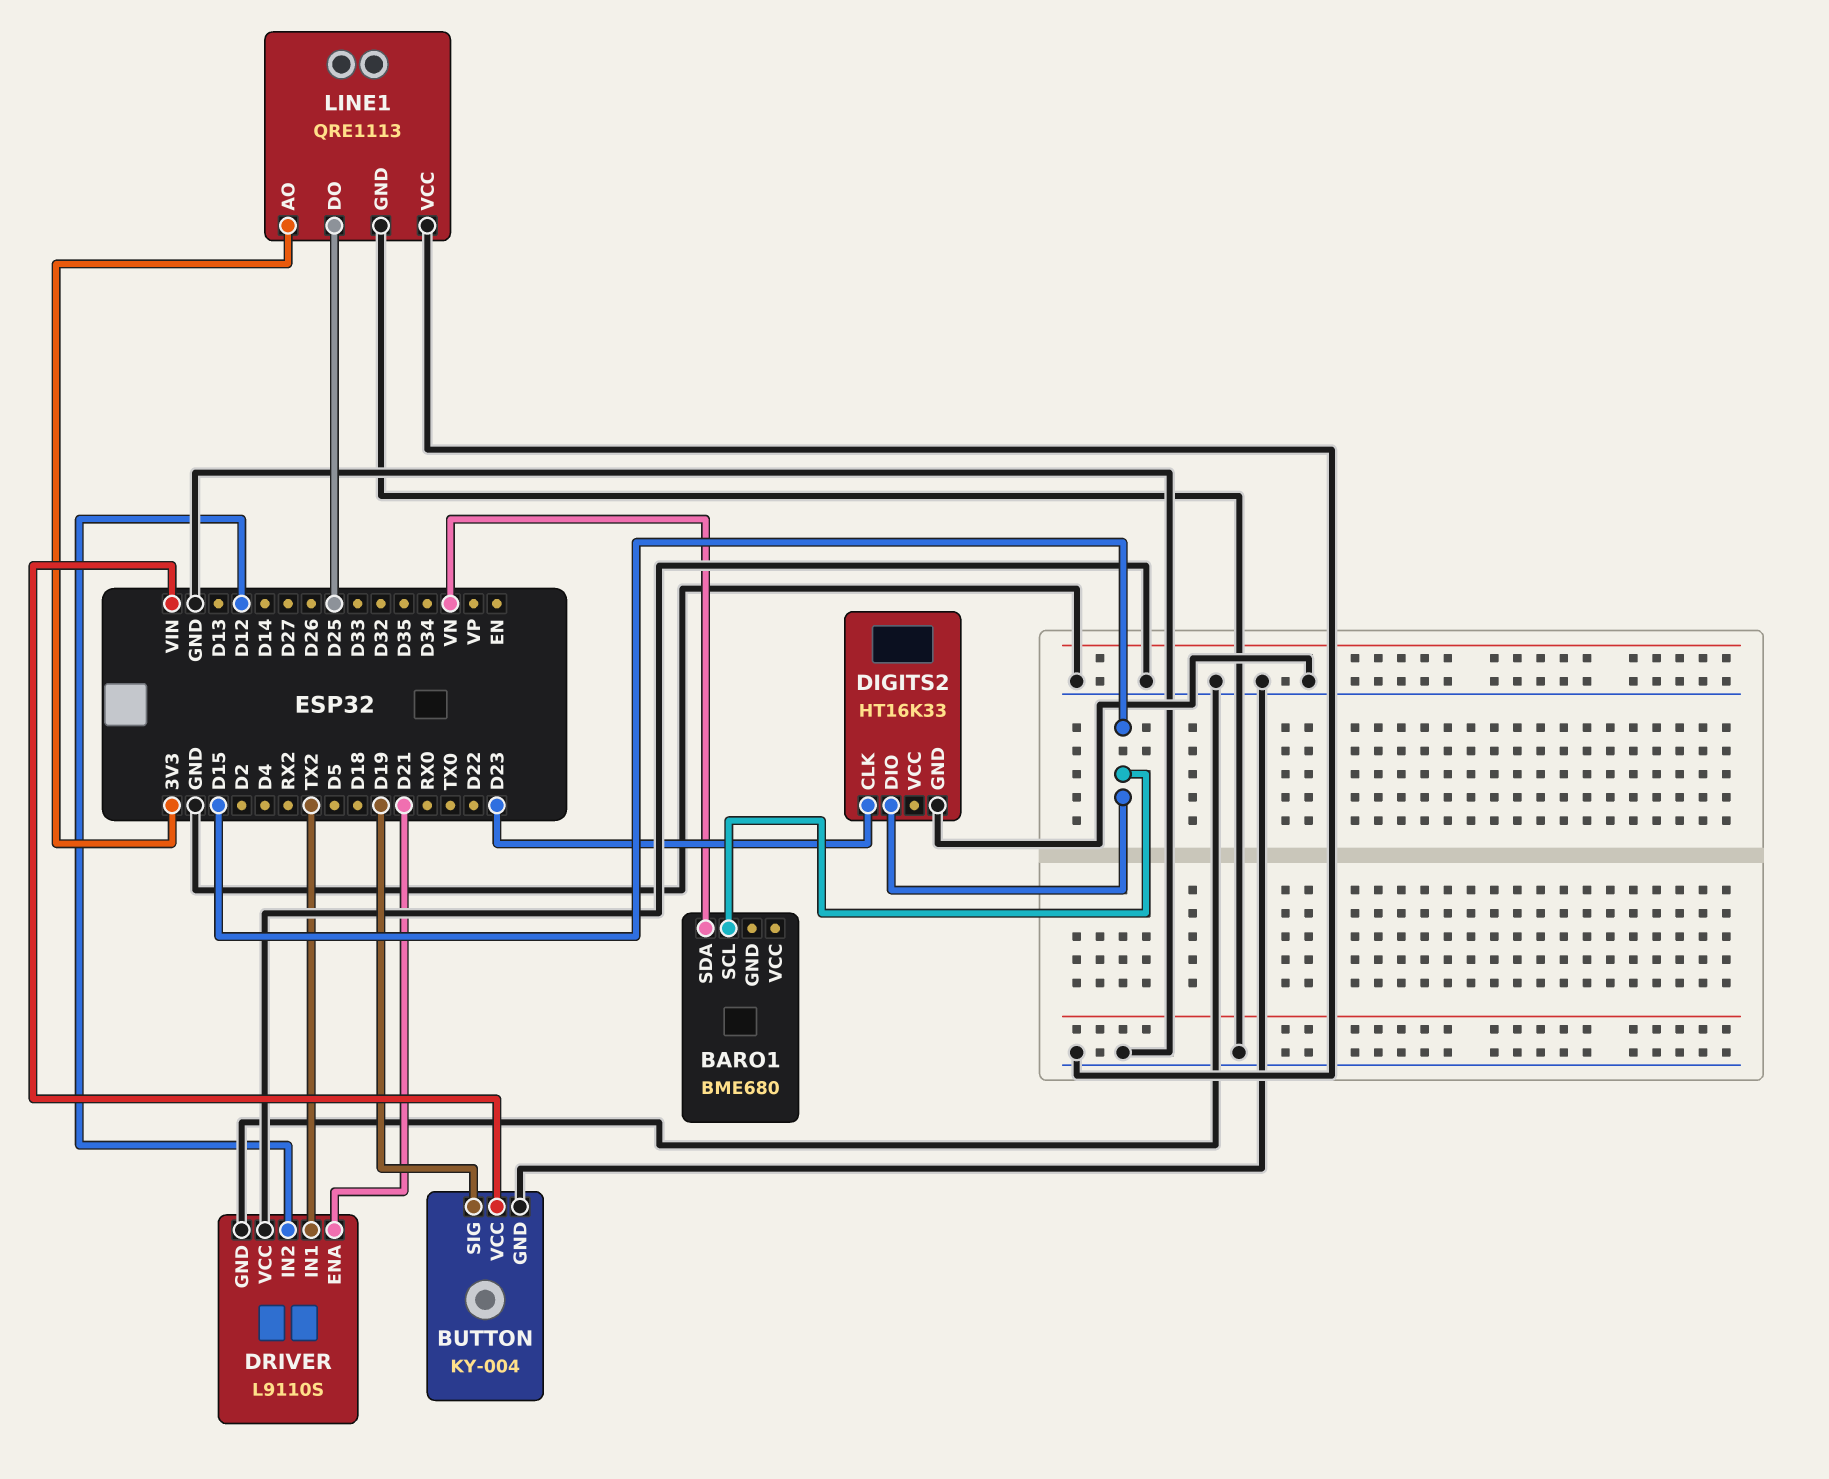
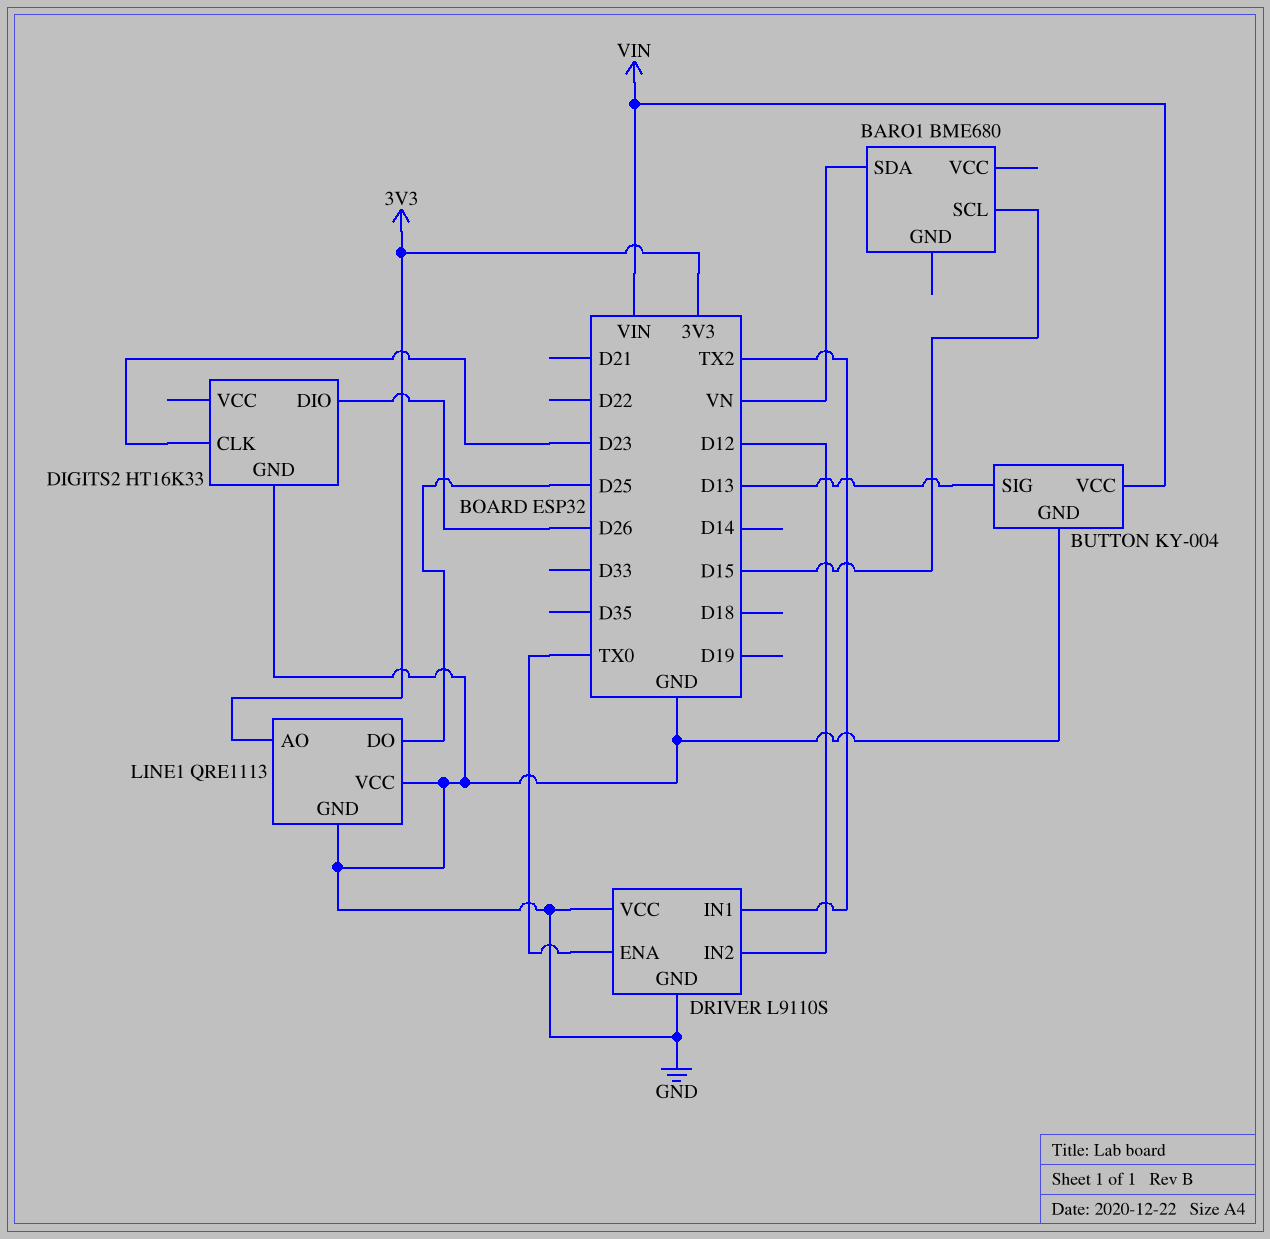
BUTTON pin SIG: D19 -> D13
DIGITS2 pin DIO: D15 -> D26
DRIVER pin ENA: D21 -> TX0

